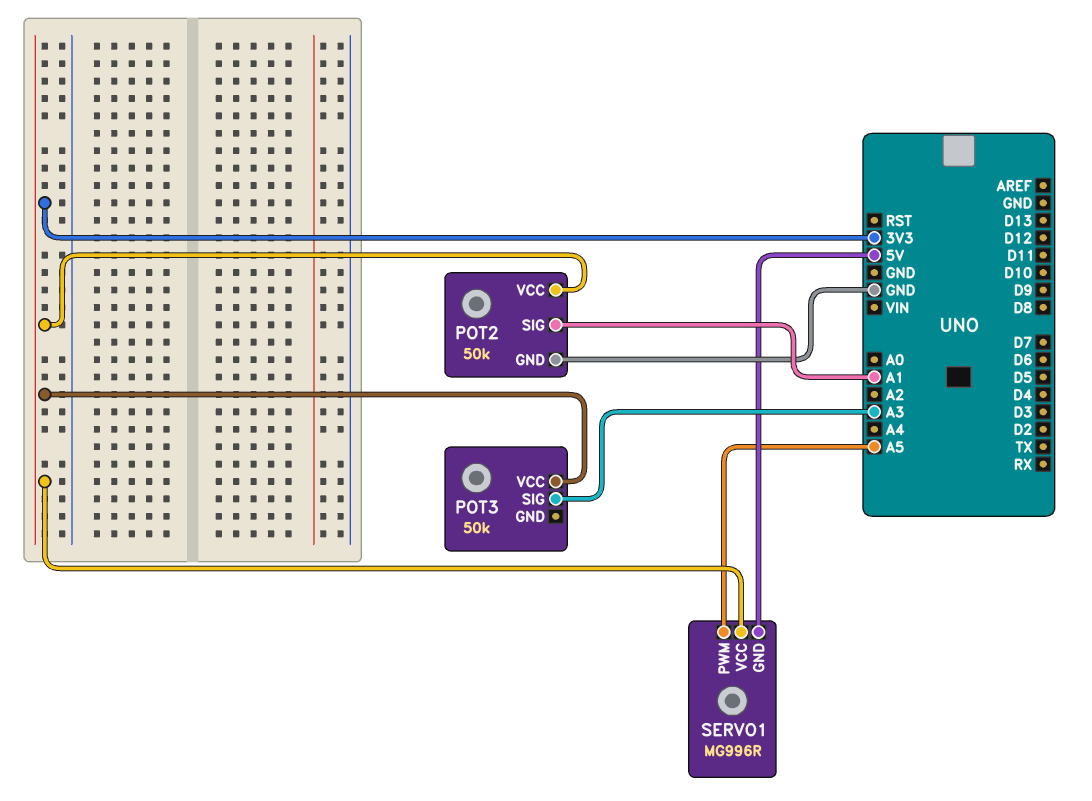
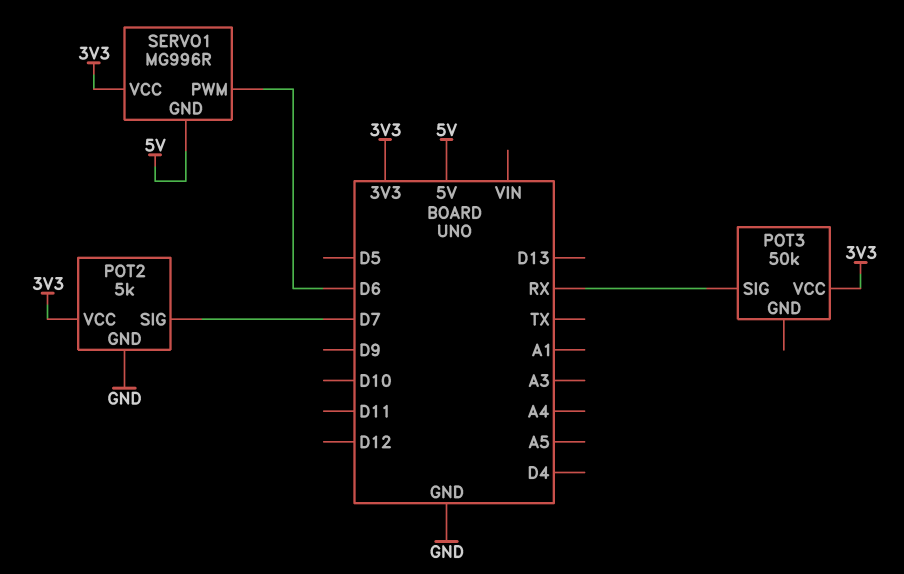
POT2: 50k -> 5k
POT2 pin SIG: A1 -> D7
POT3 pin SIG: A3 -> RX
SERVO1 pin PWM: A5 -> D6

